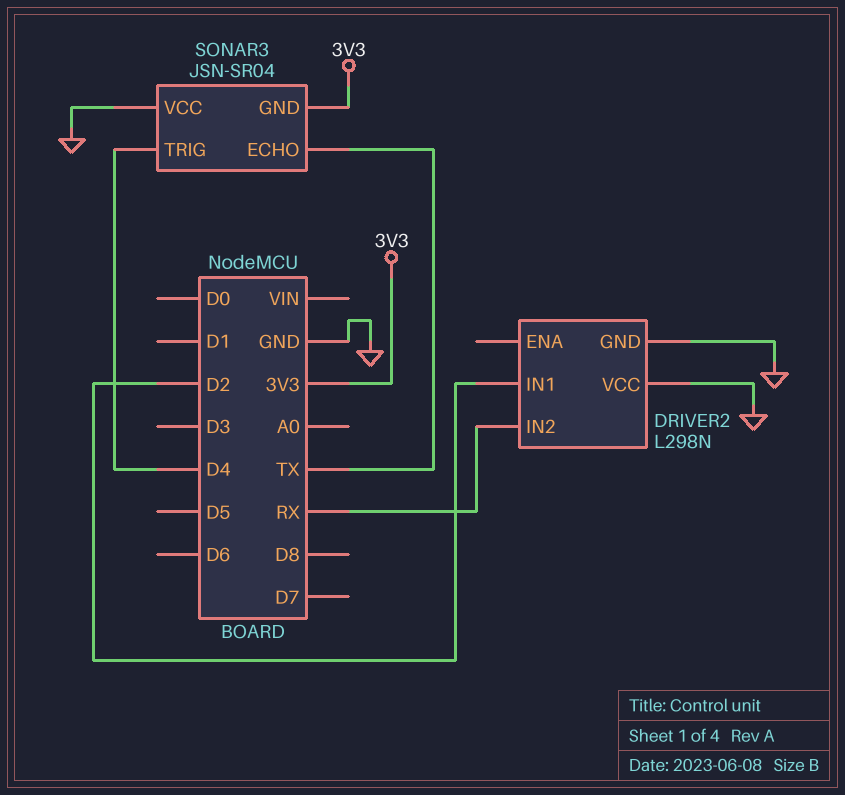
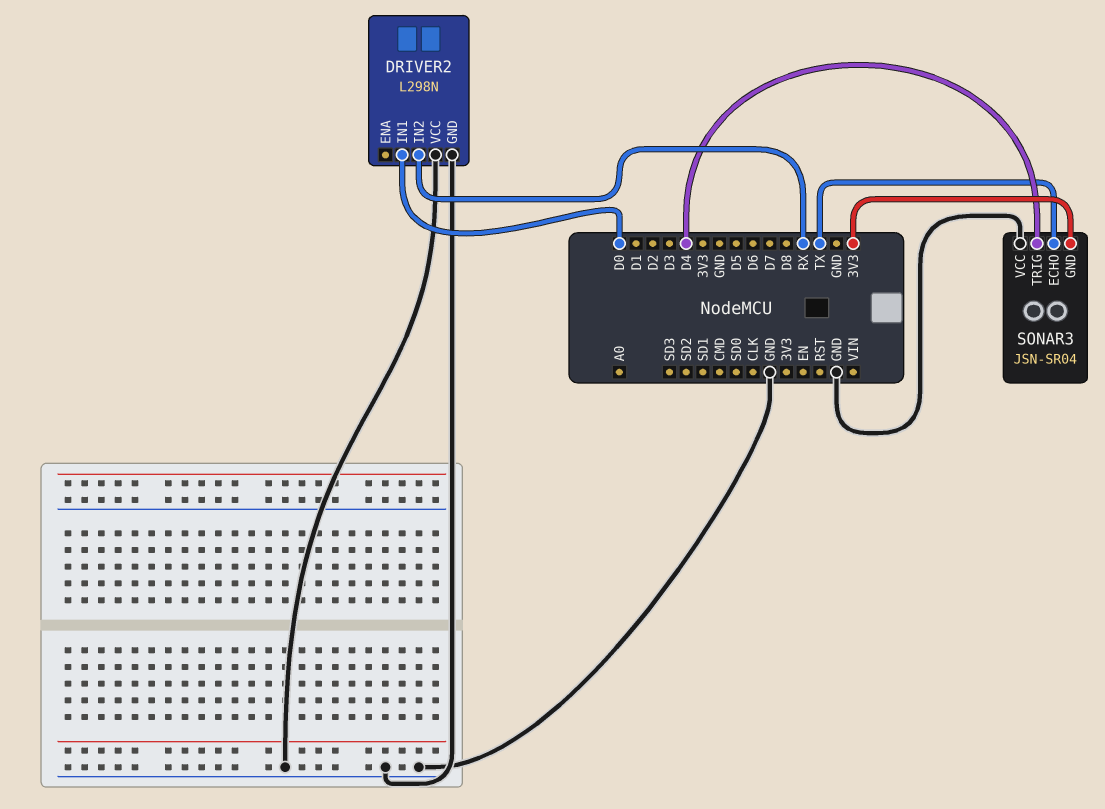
DRIVER2 pin IN1: D2 -> D0

